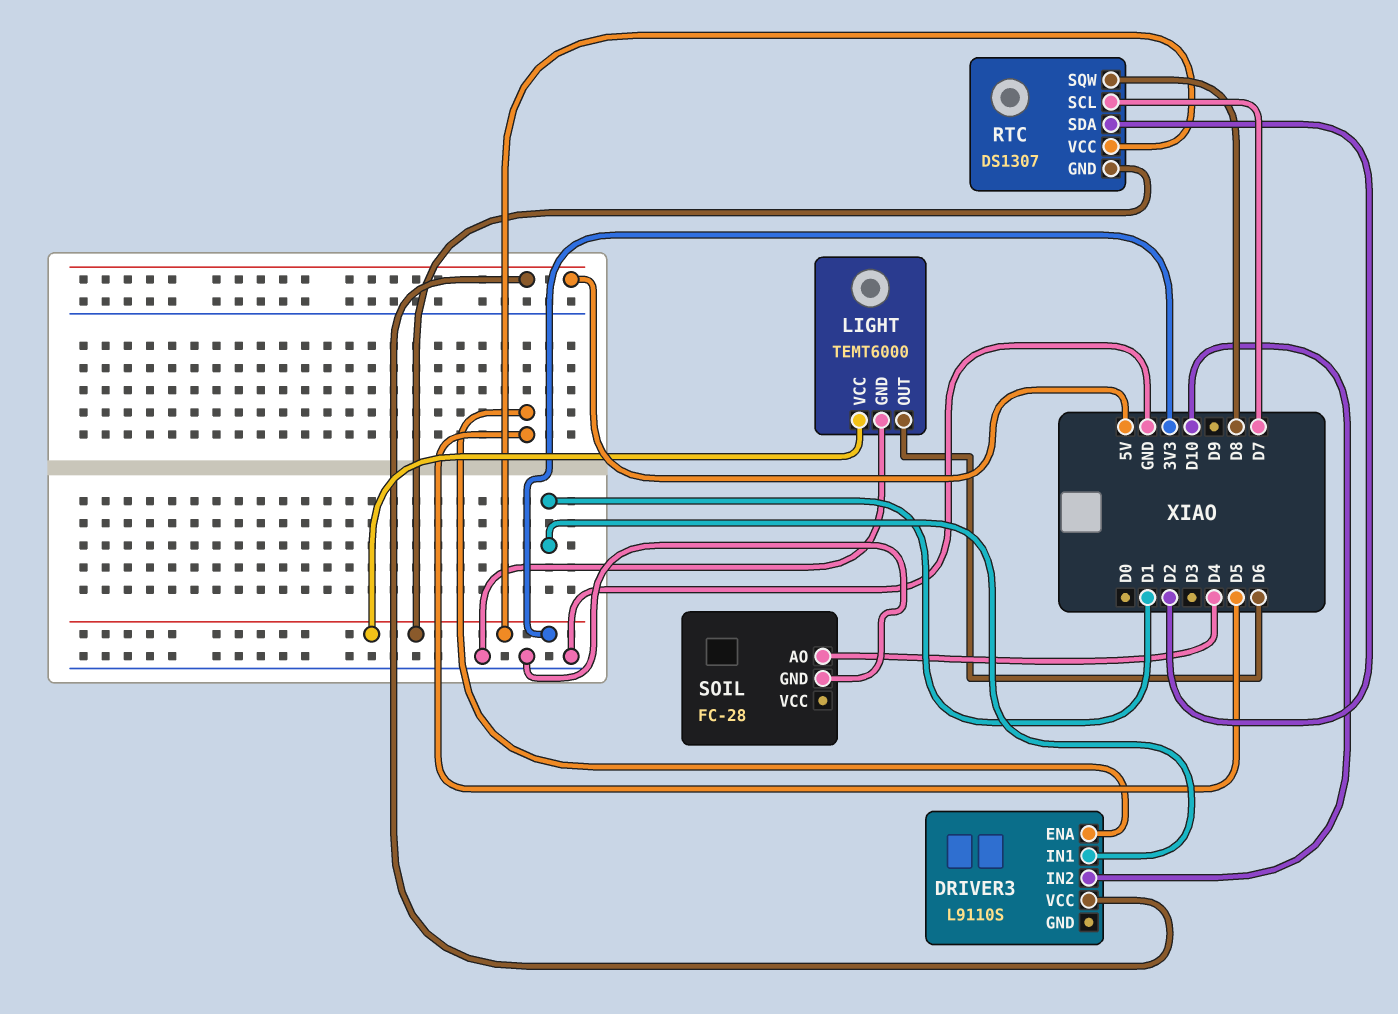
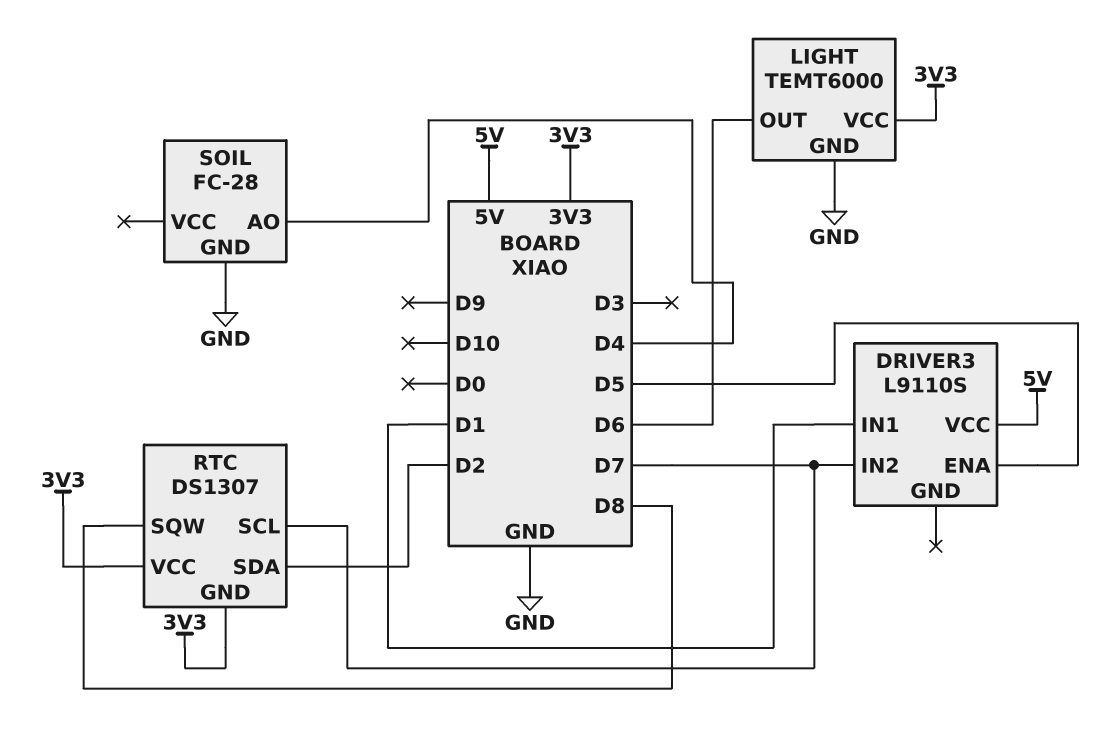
DRIVER3 pin IN2: D10 -> D7

